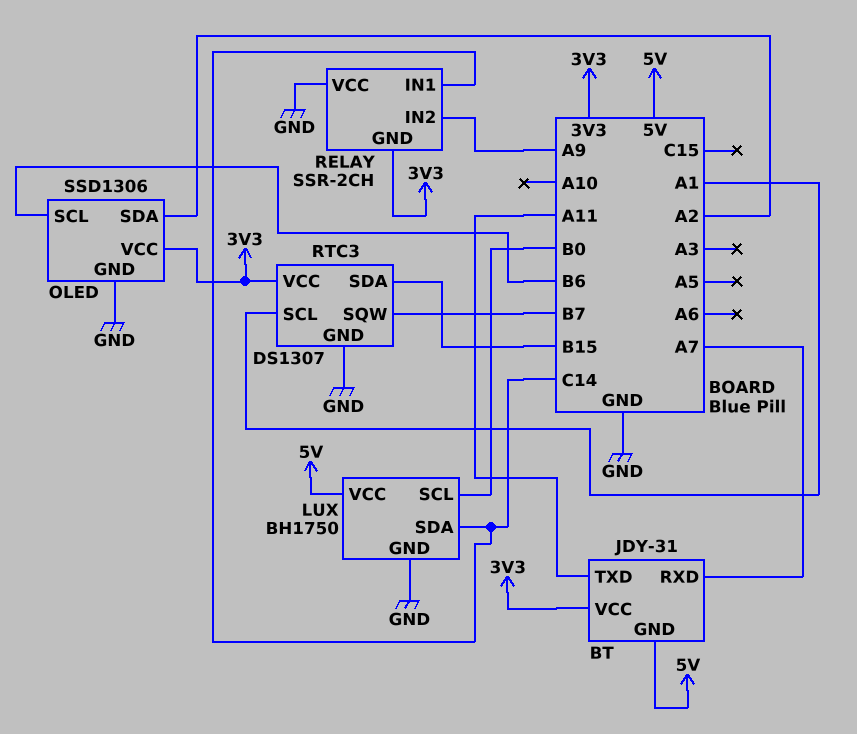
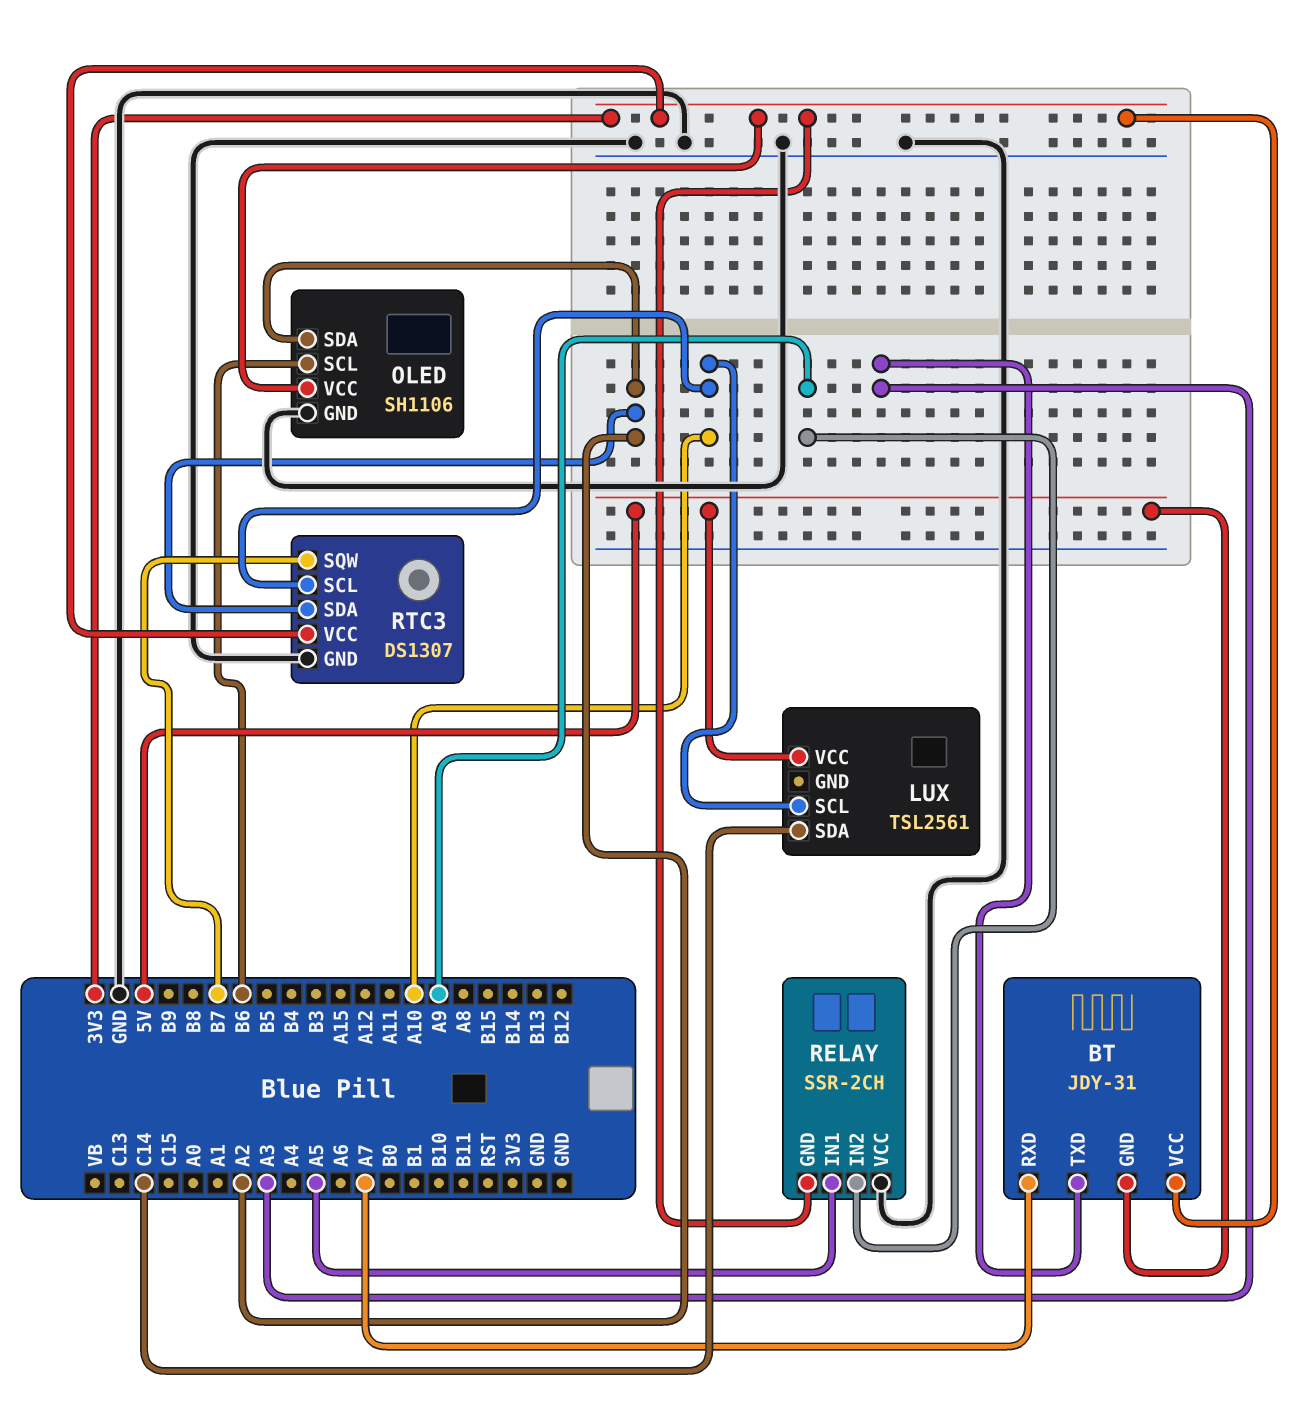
BT pin TXD: A11 -> A3
LUX: BH1750 -> TSL2561
LUX pin GND: GND -> none
LUX pin SCL: B0 -> A10
OLED: SSD1306 -> SH1106
RELAY pin IN1: C14 -> A5
RTC3 pin SCL: A1 -> A10
RTC3 pin SDA: B15 -> A2

